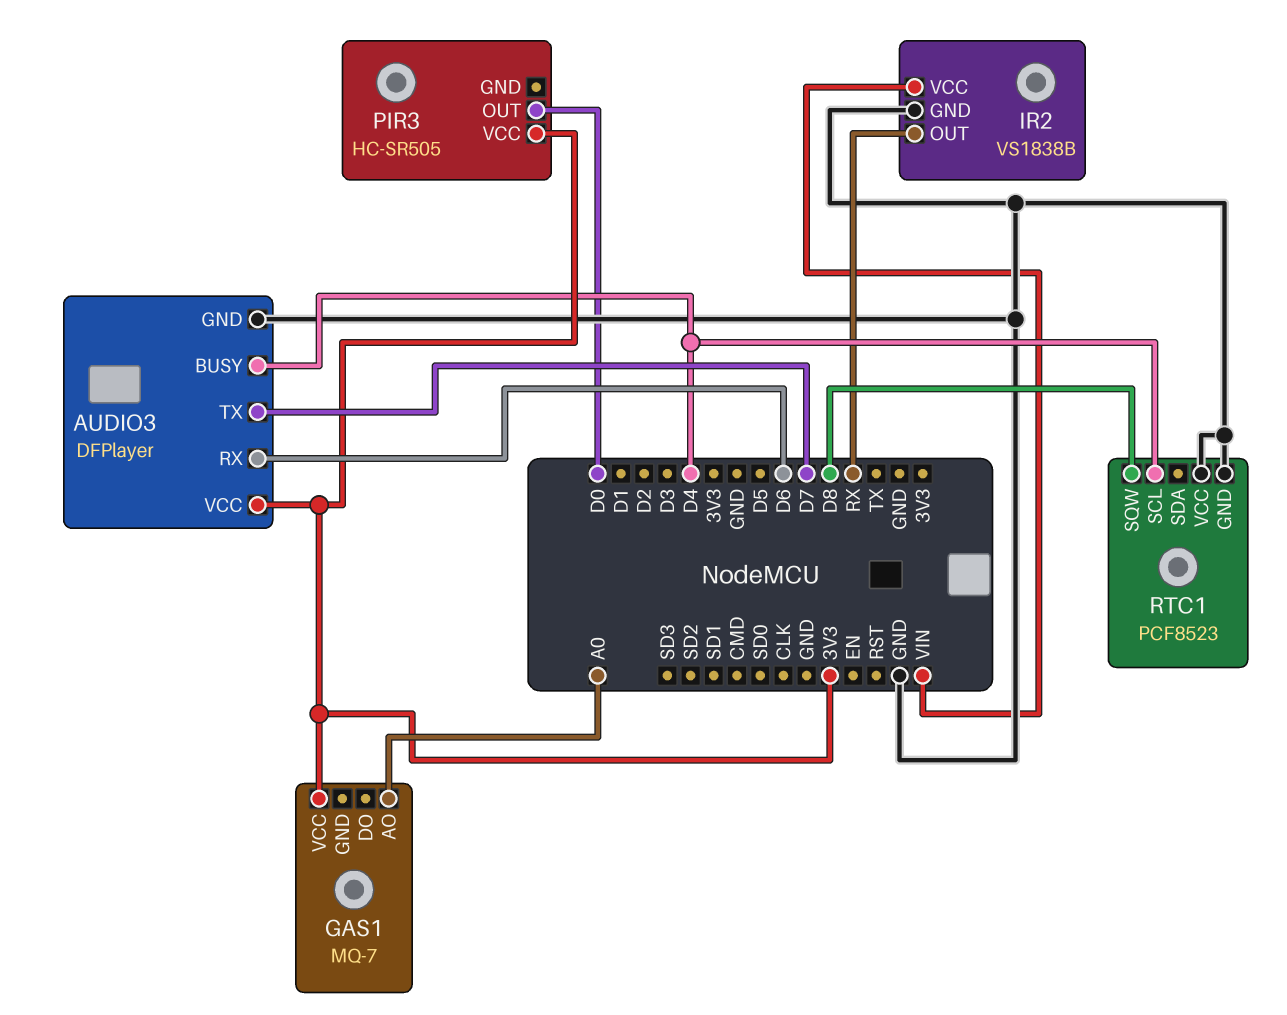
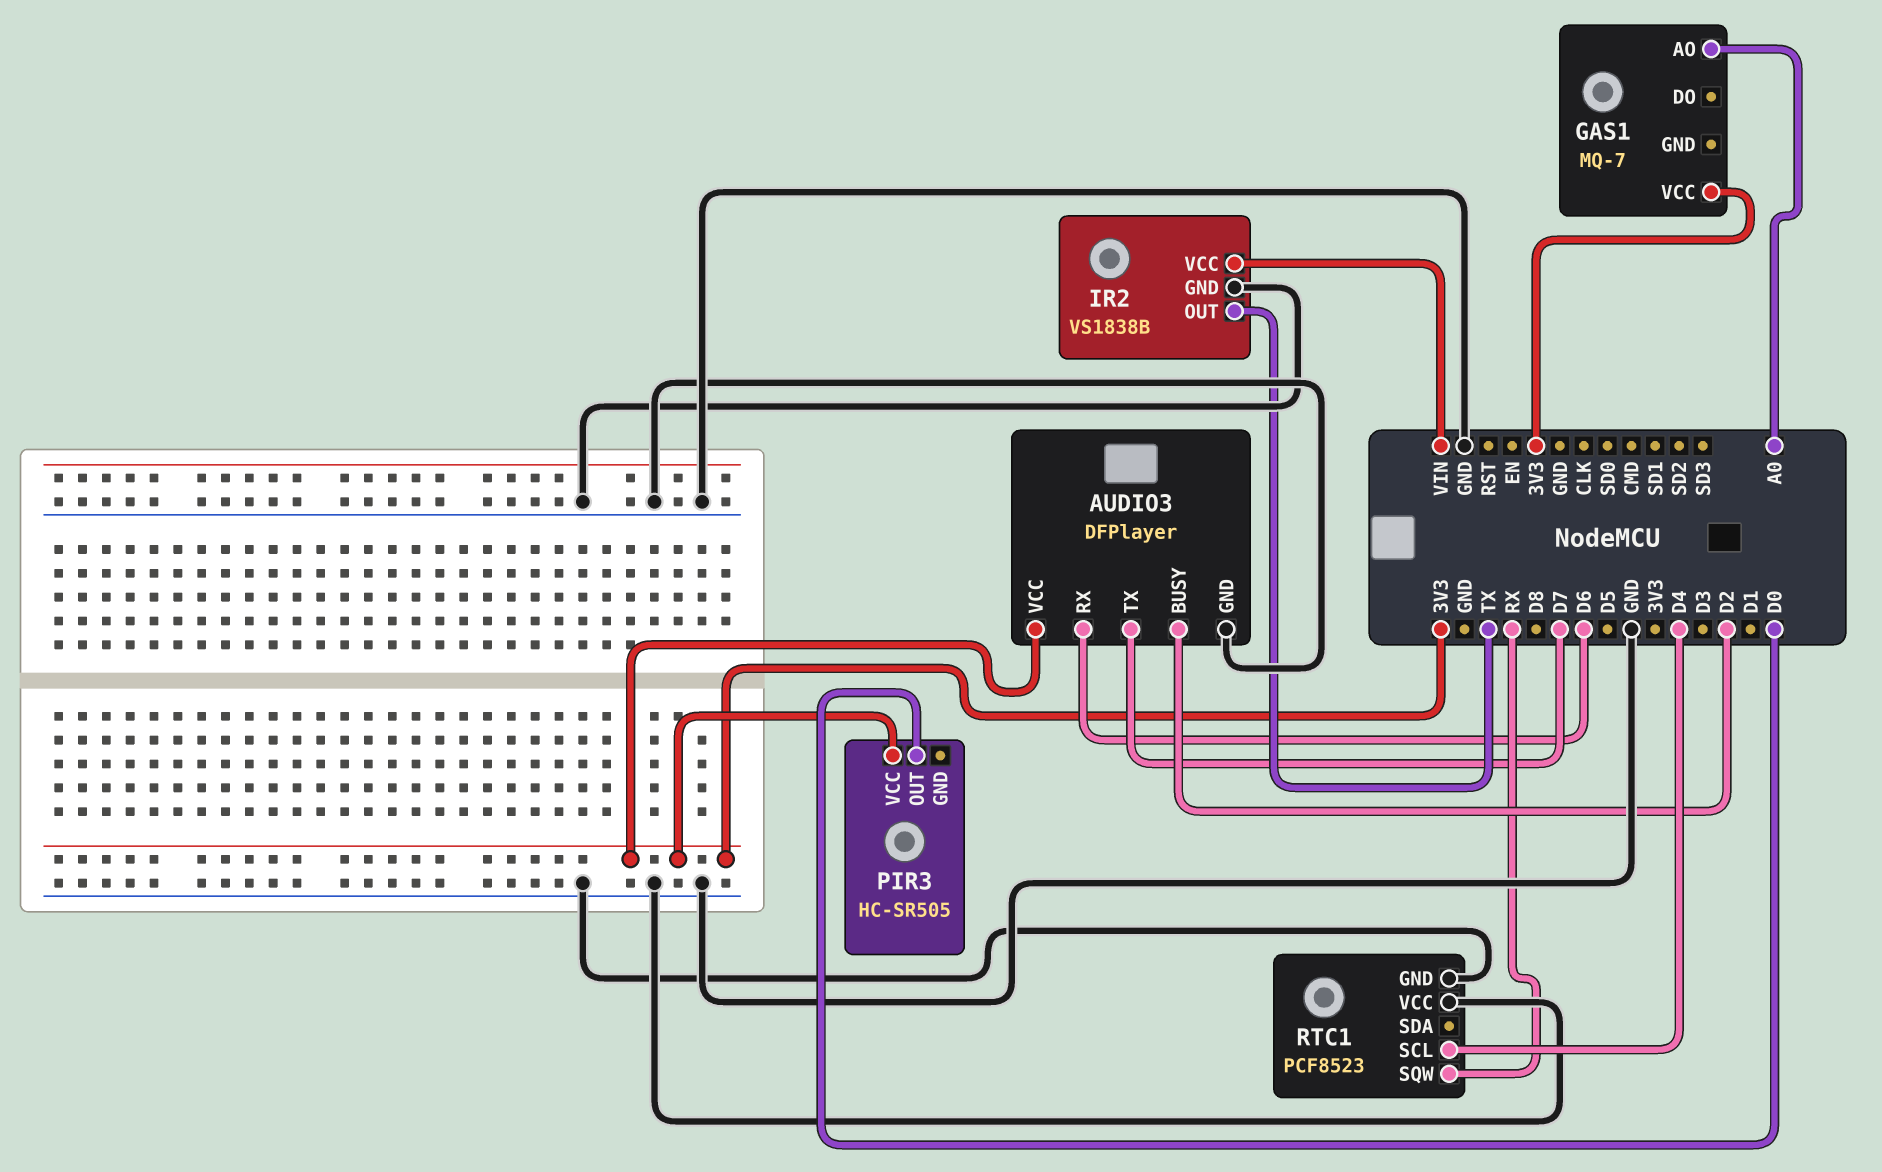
AUDIO3 pin BUSY: D4 -> D2
IR2 pin OUT: RX -> TX
RTC1 pin SQW: D8 -> RX

